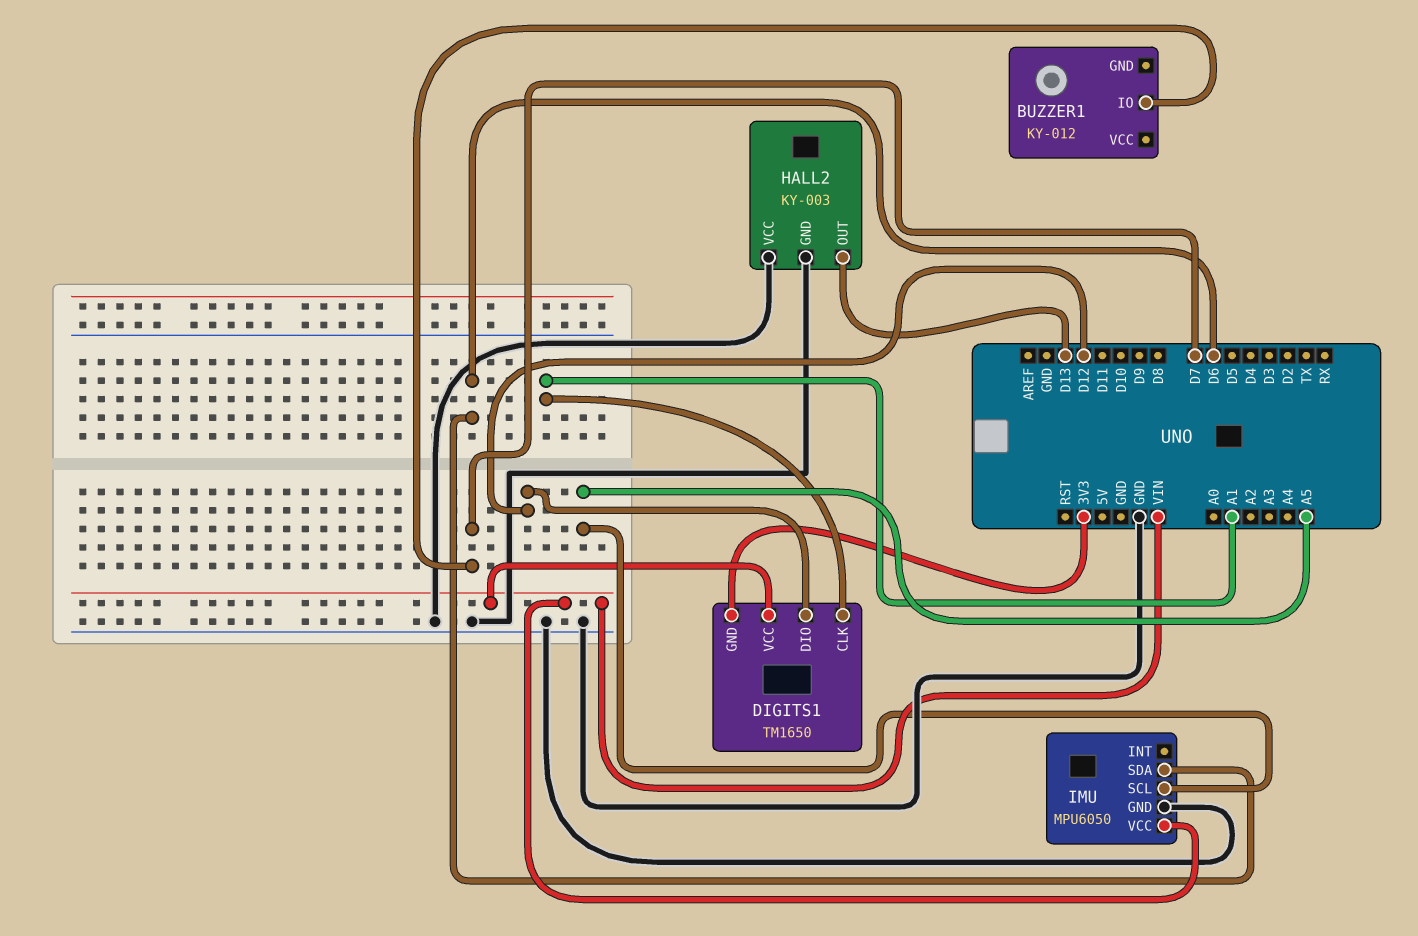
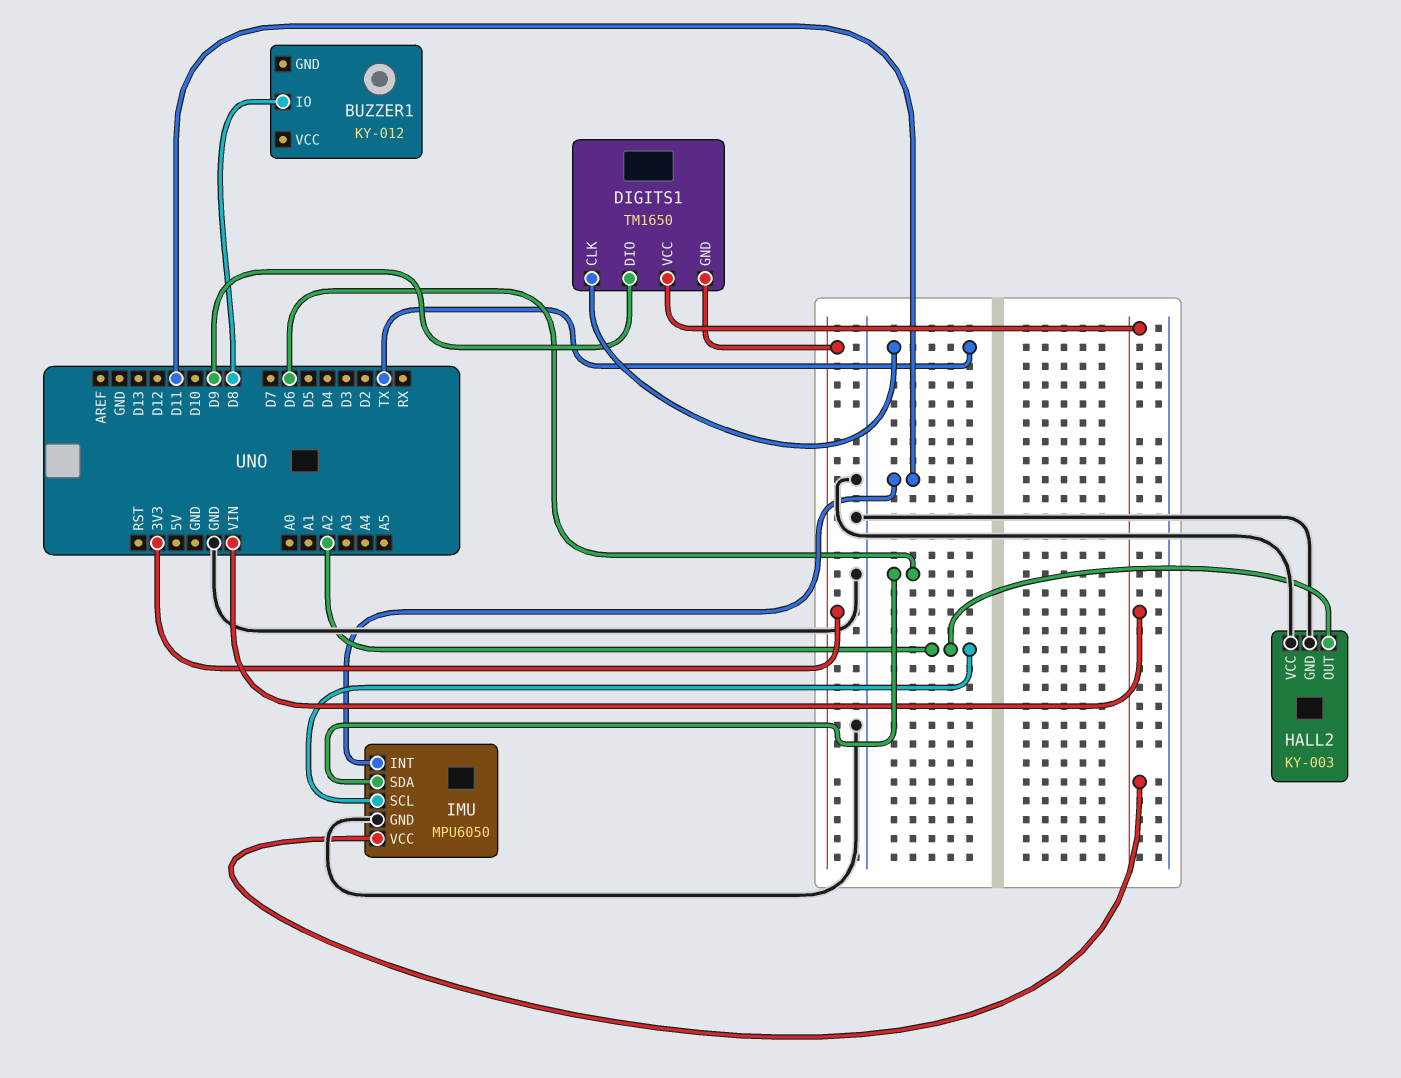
BUZZER1 pin IO: D7 -> D8
DIGITS1 pin CLK: A1 -> TX
DIGITS1 pin DIO: D12 -> D9
HALL2 pin OUT: D13 -> A2
IMU pin INT: none -> D11
IMU pin SCL: A5 -> A2

